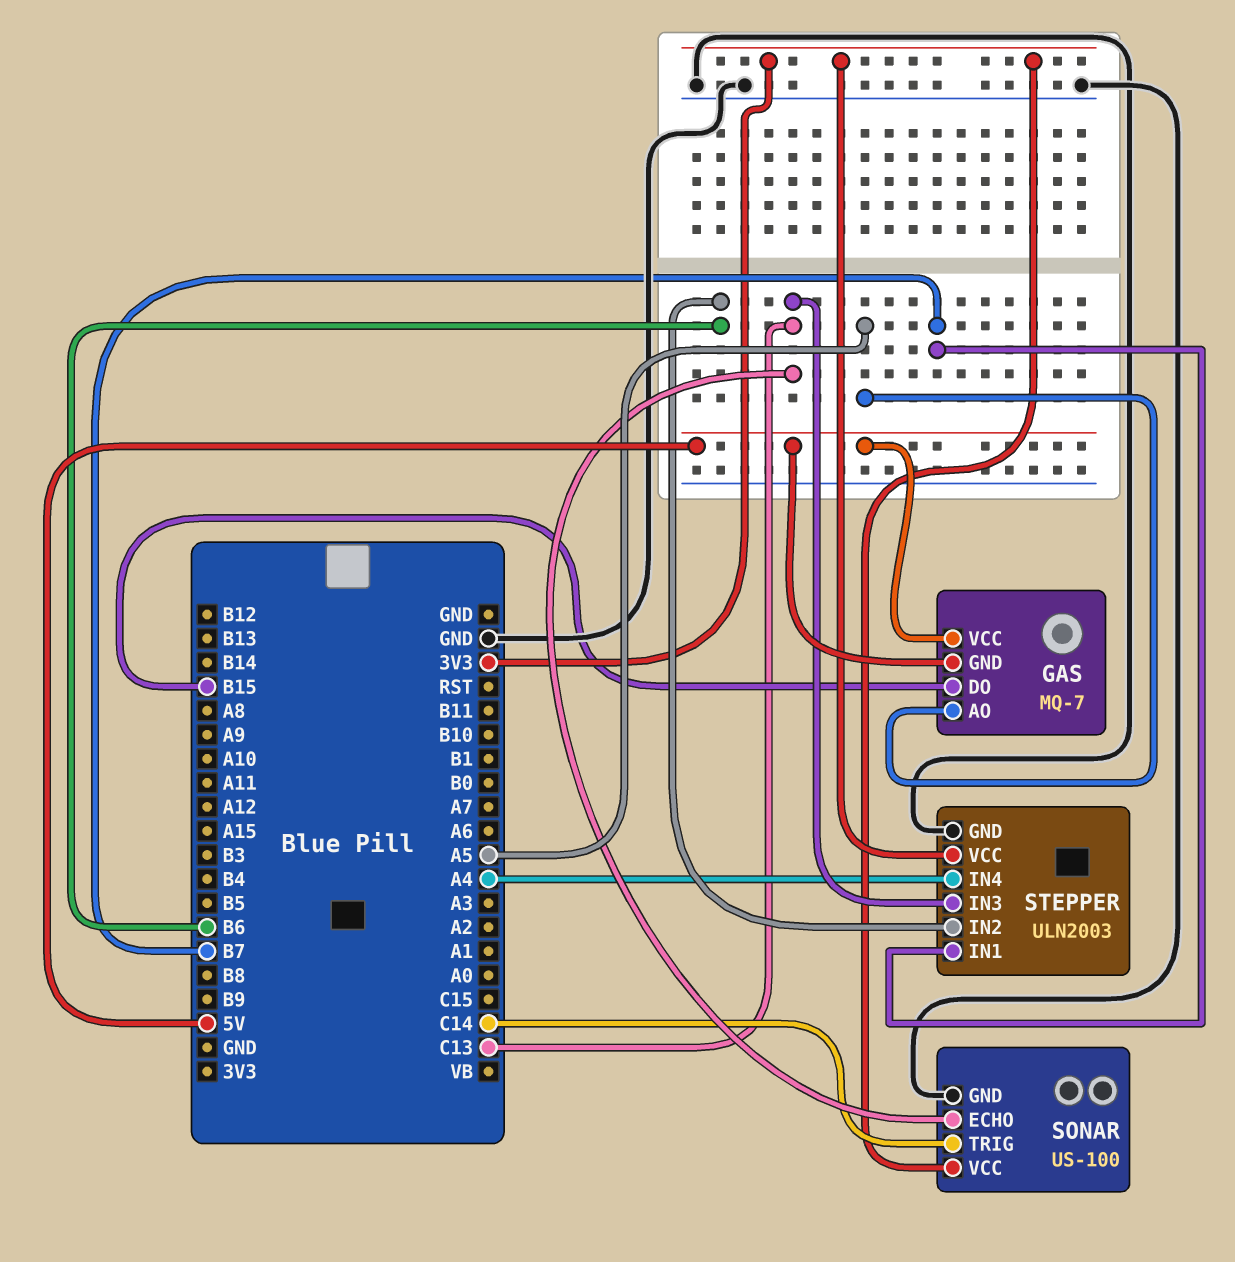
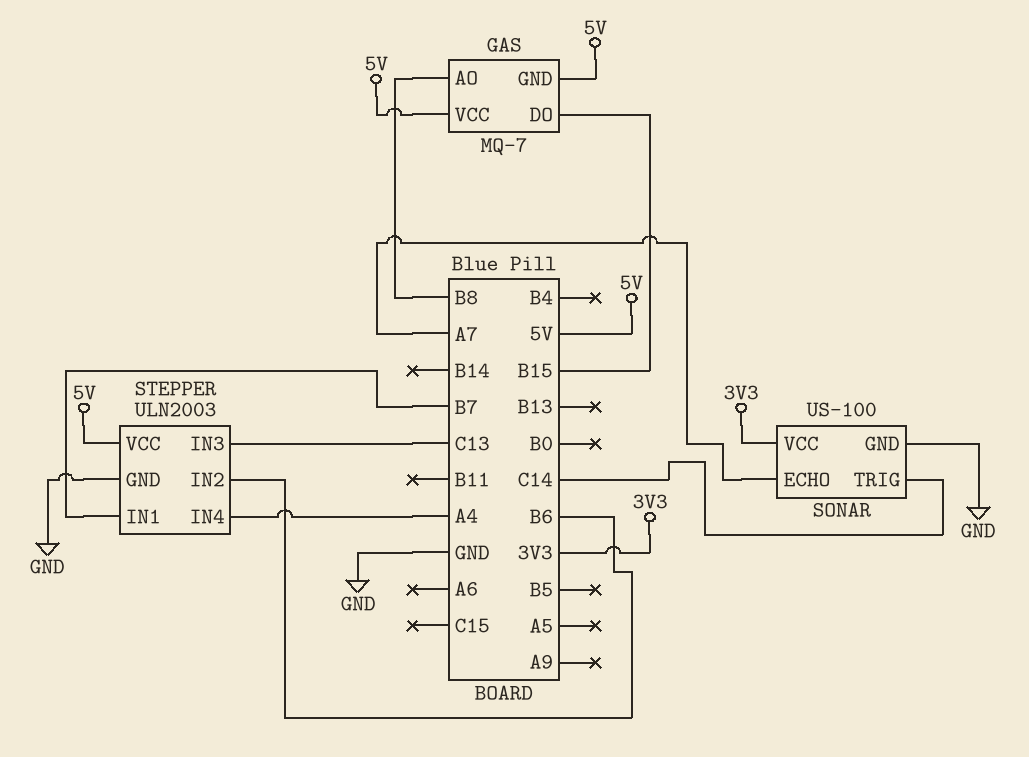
GAS pin AO: A5 -> B8
SONAR pin ECHO: C13 -> A7
STEPPER pin VCC: 3V3 -> 5V

